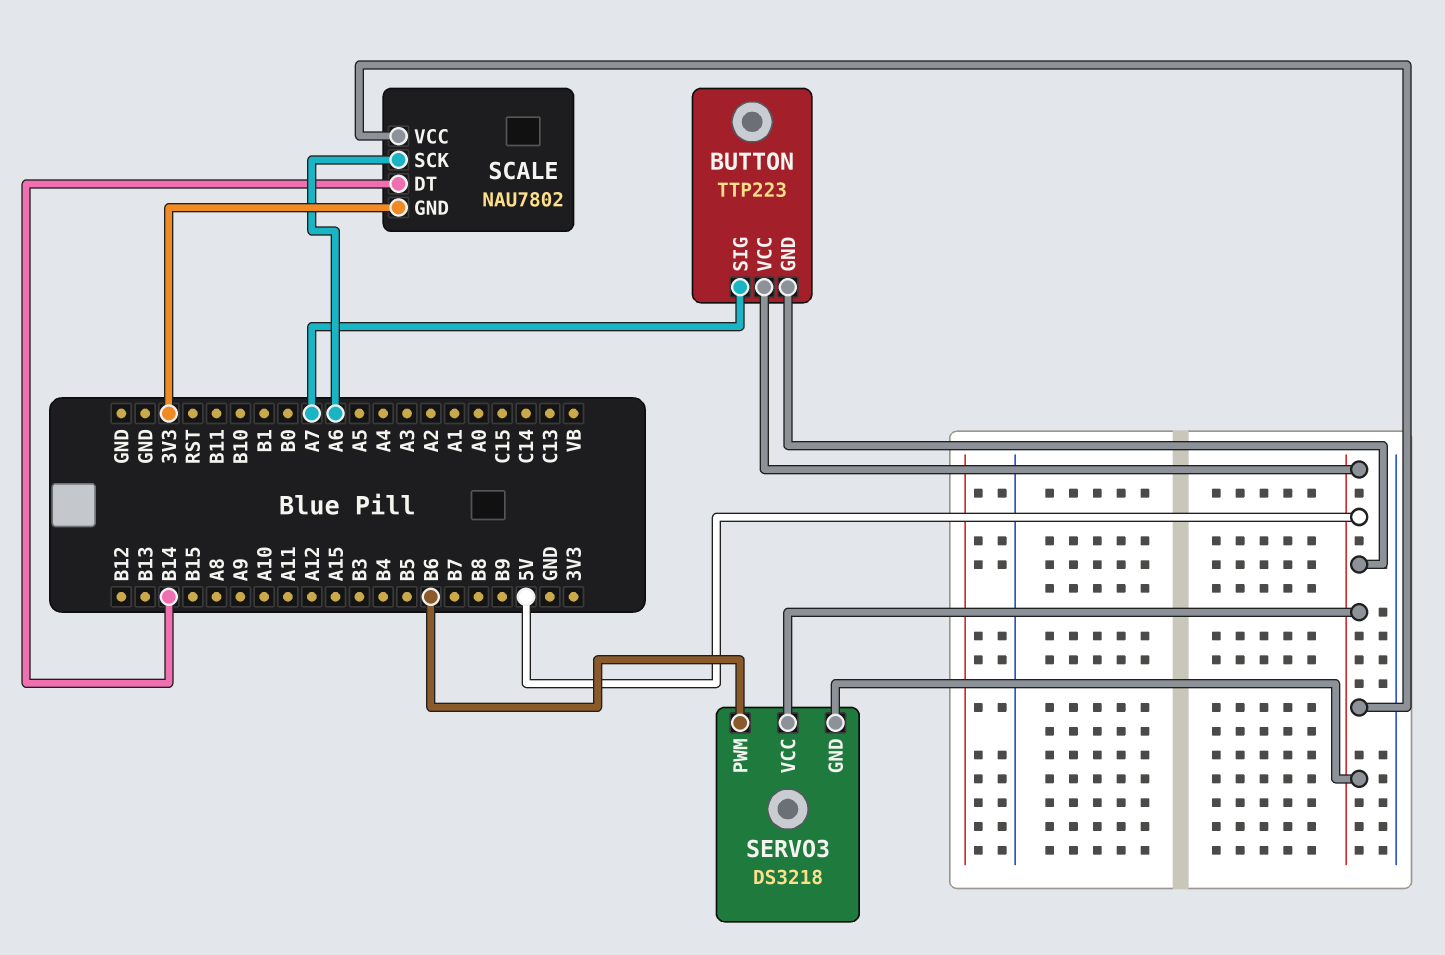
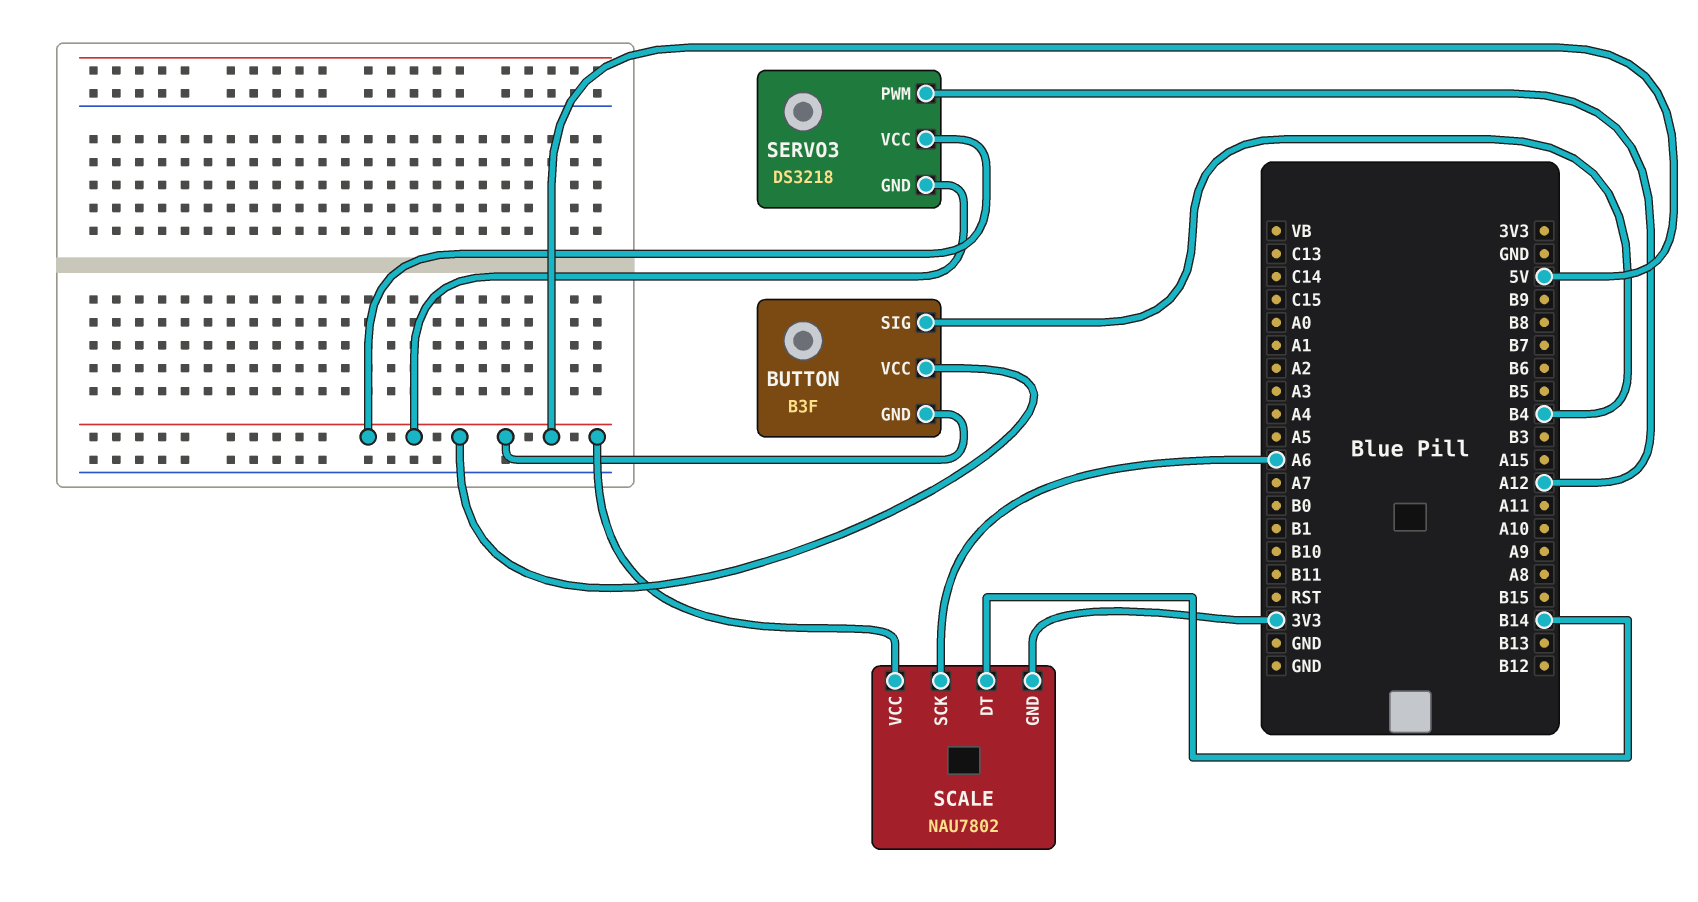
BUTTON: TTP223 -> B3F
BUTTON pin SIG: A7 -> B4
SERVO3 pin PWM: B6 -> A12

